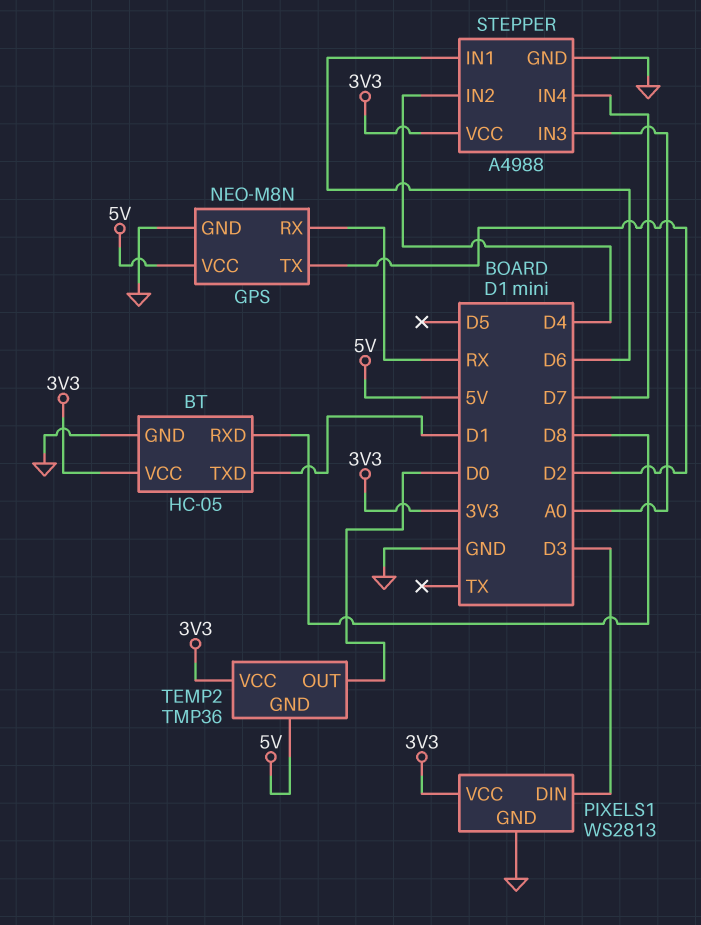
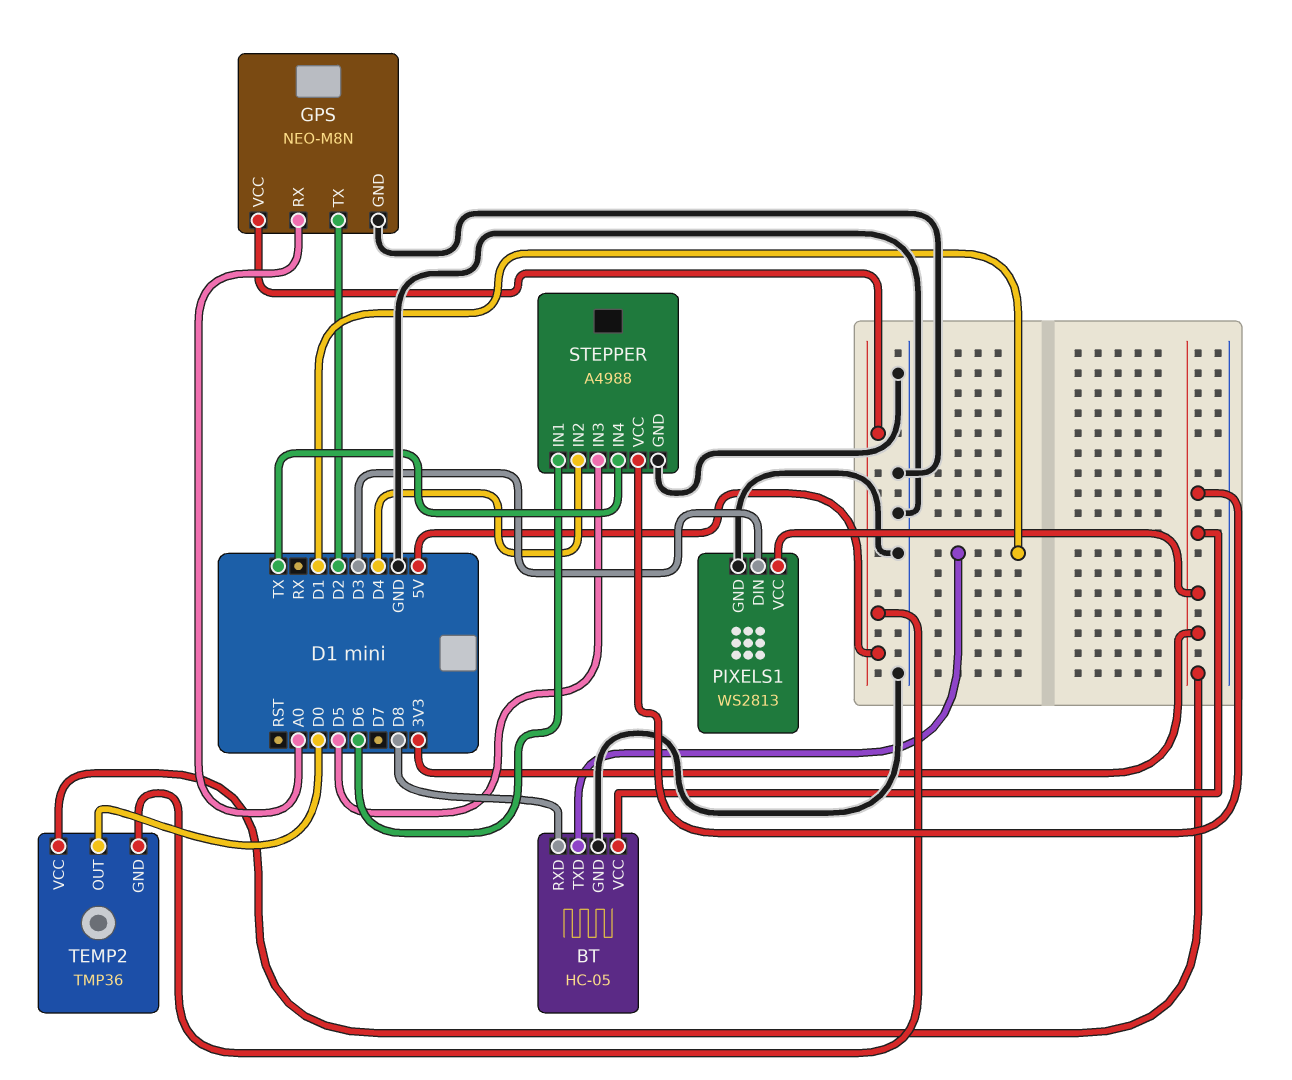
GPS pin RX: RX -> A0
STEPPER pin IN3: A0 -> D5
STEPPER pin IN4: D7 -> TX

